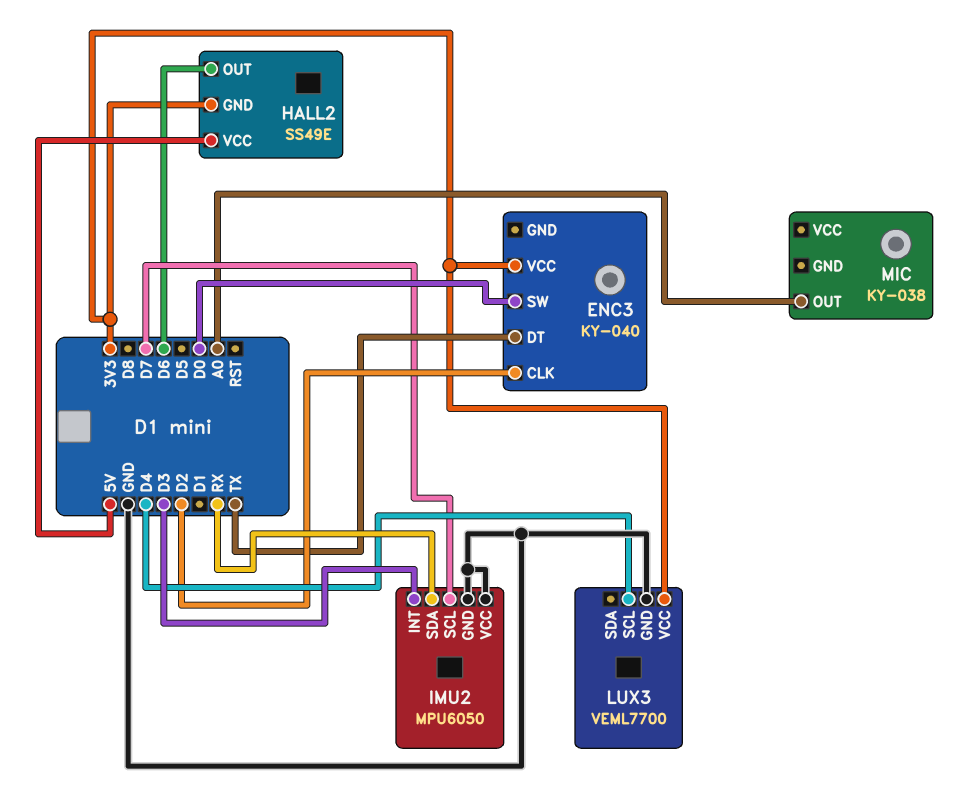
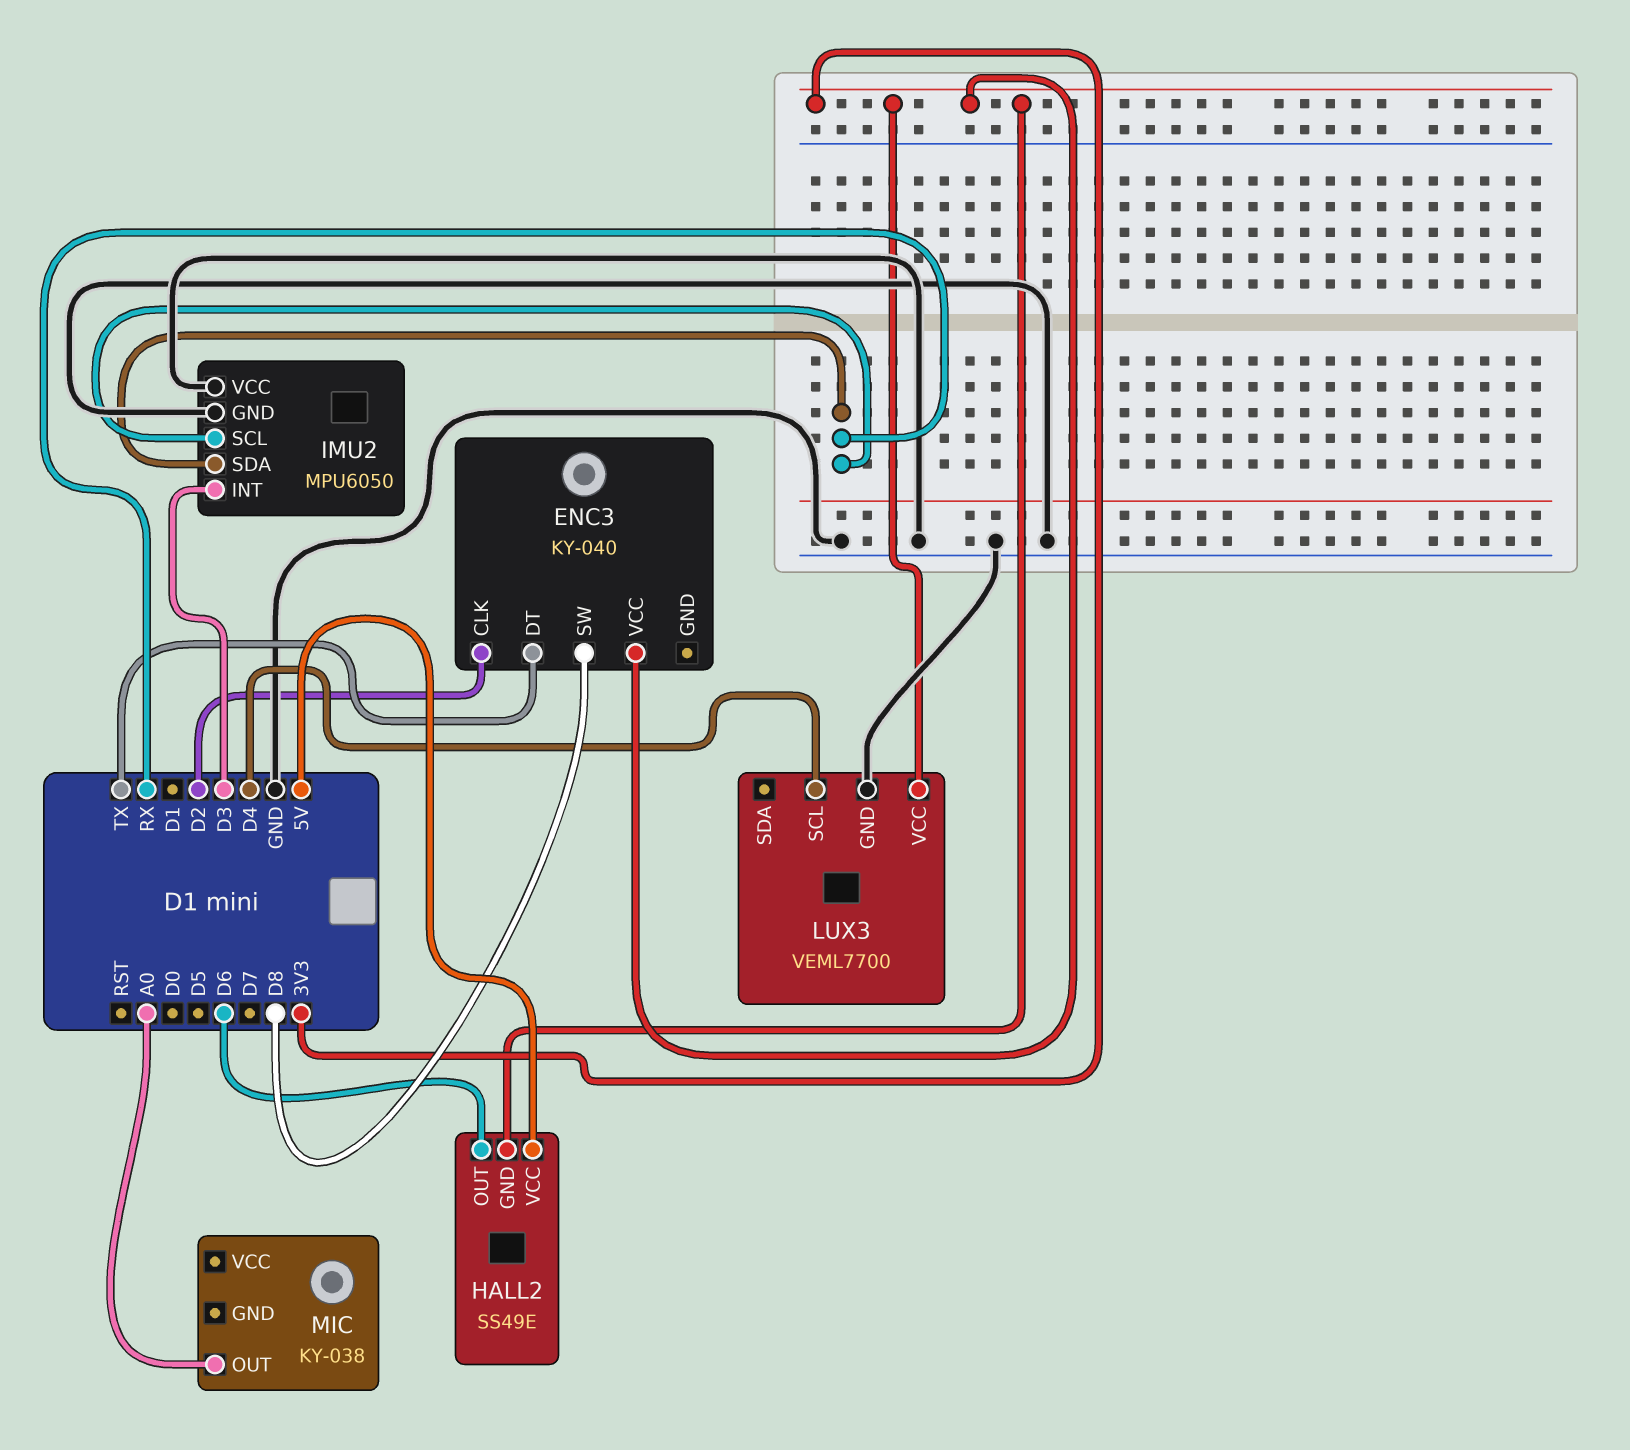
ENC3 pin SW: D0 -> D8
IMU2 pin SCL: D7 -> RX

